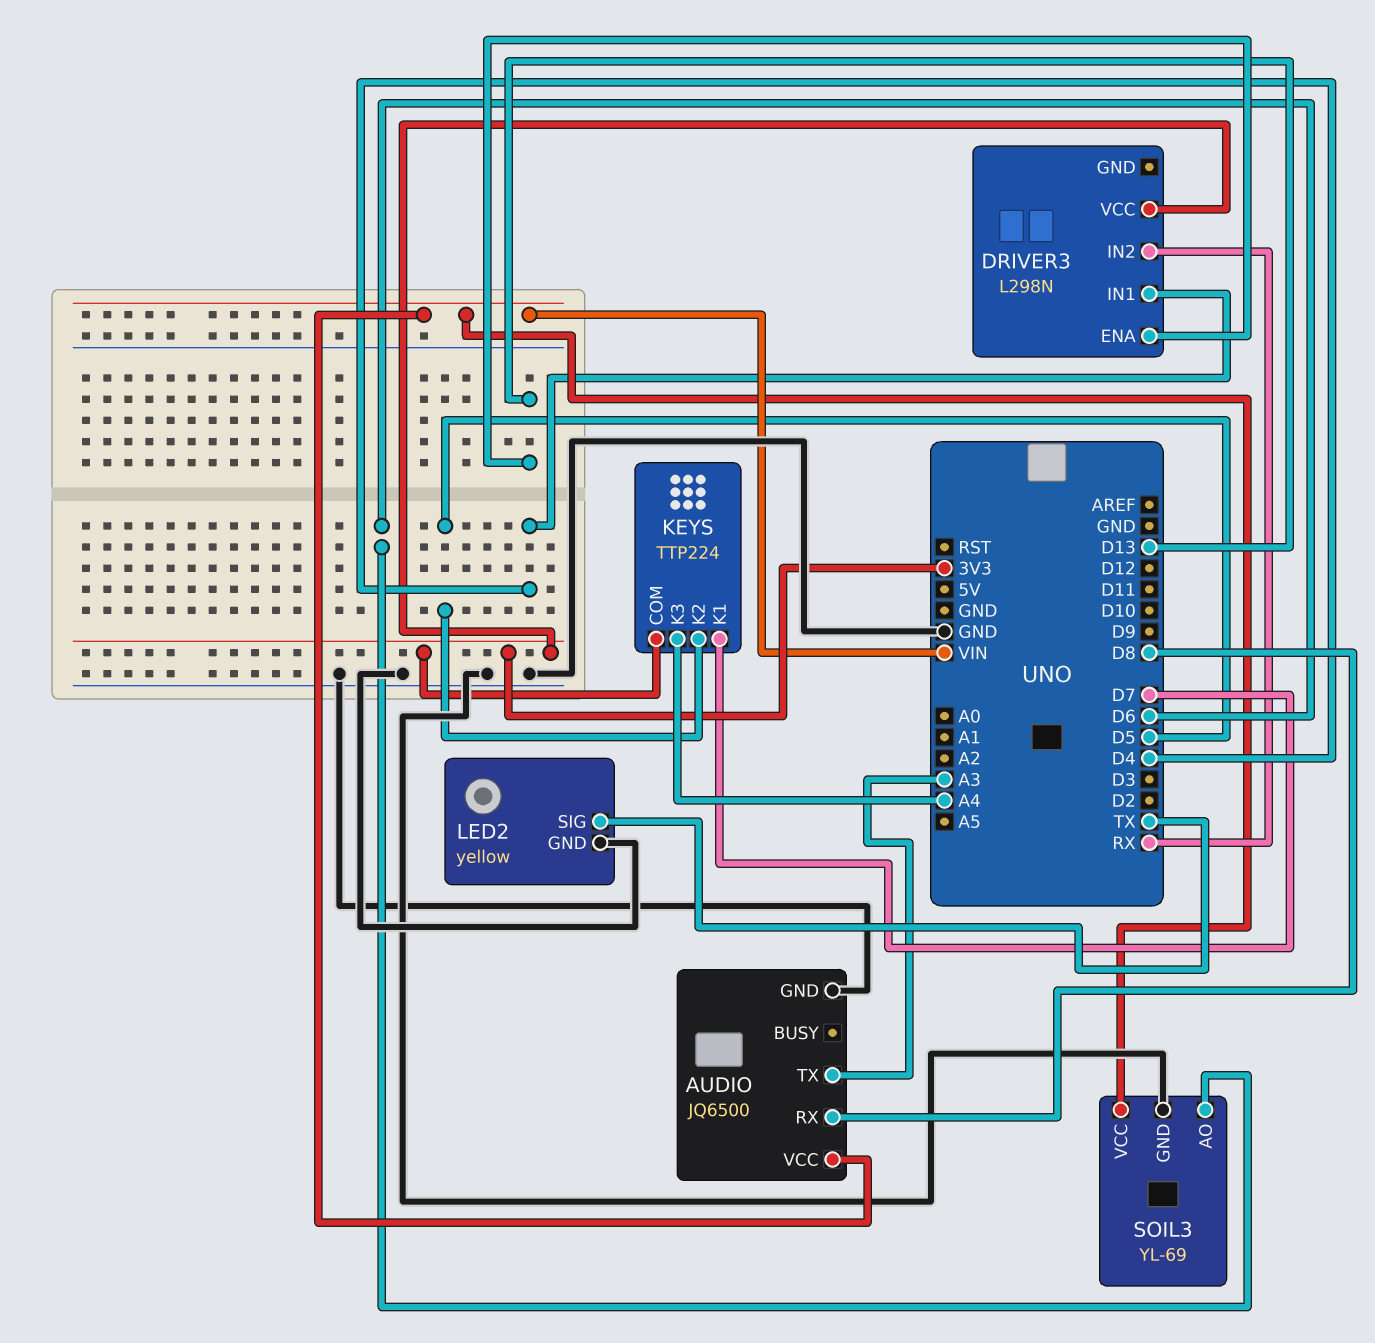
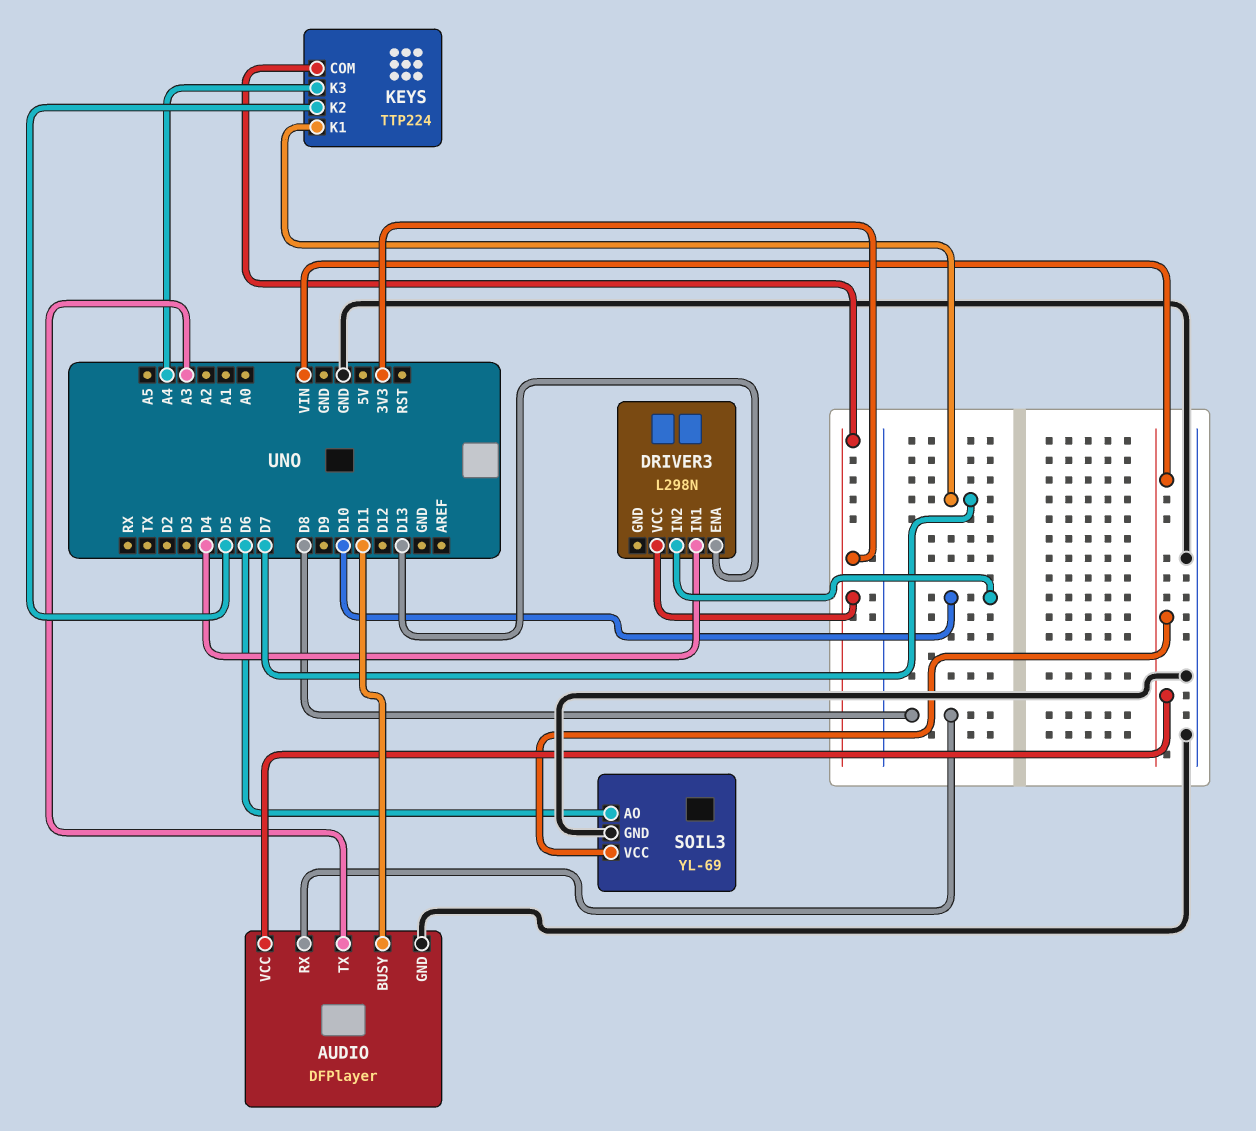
AUDIO: JQ6500 -> DFPlayer
AUDIO pin BUSY: none -> D11
DRIVER3 pin IN2: RX -> D10
LED2: yellow -> none
LED2 pin GND: GND -> none
LED2 pin SIG: TX -> none

